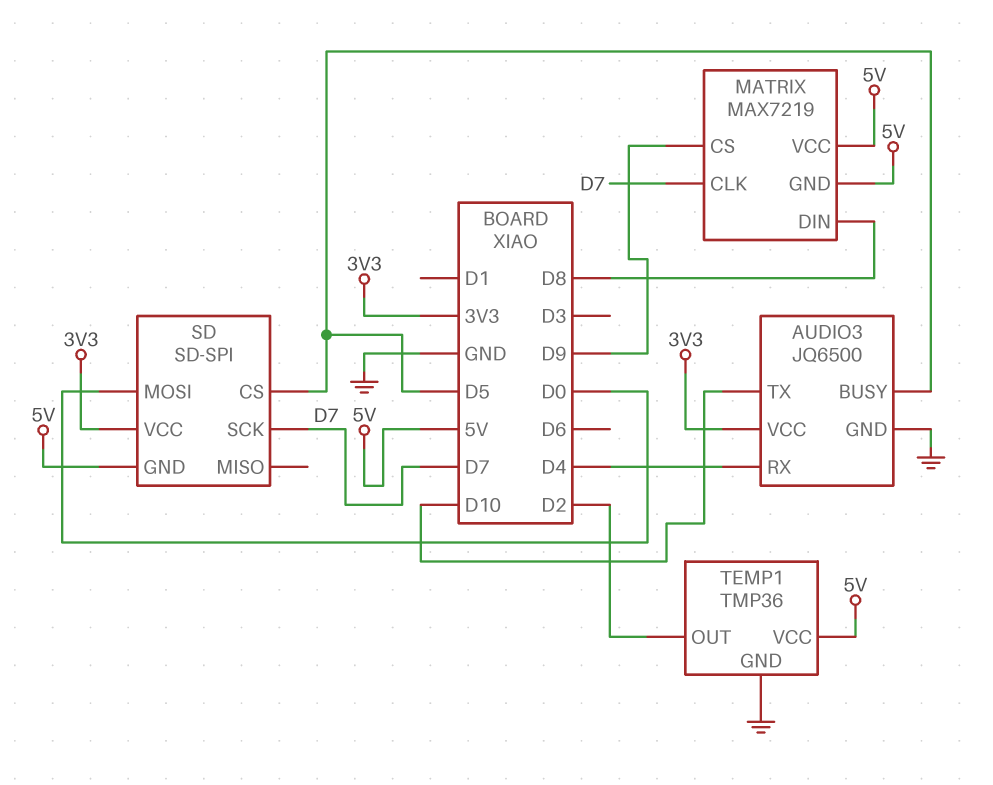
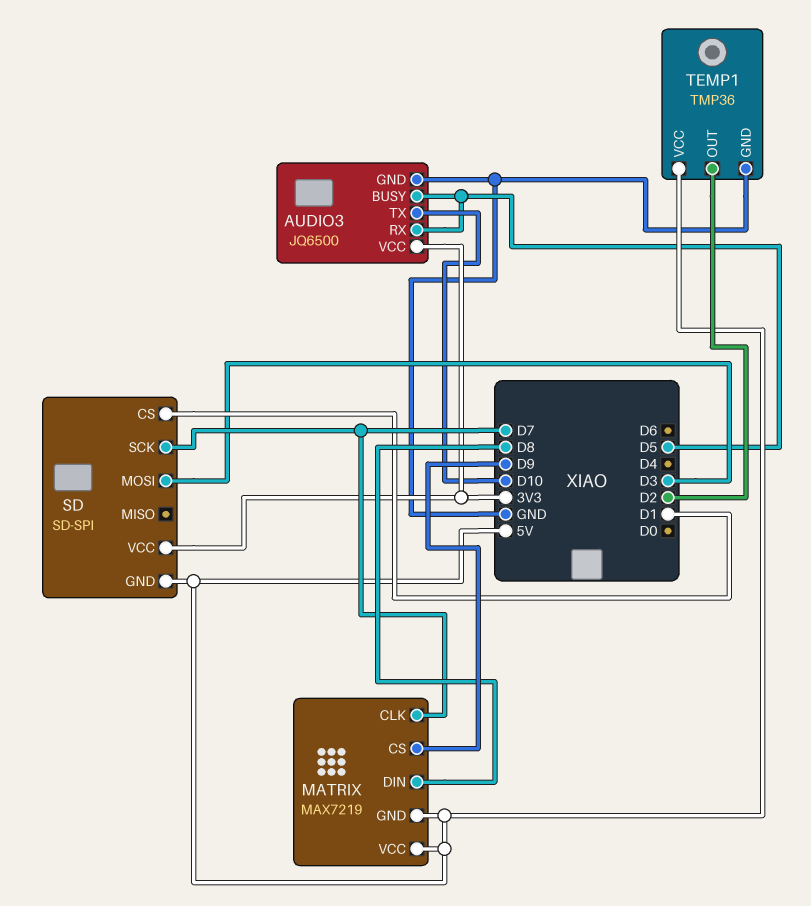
AUDIO3 pin RX: D4 -> D5
SD pin CS: D5 -> D1
SD pin MOSI: D0 -> D3

